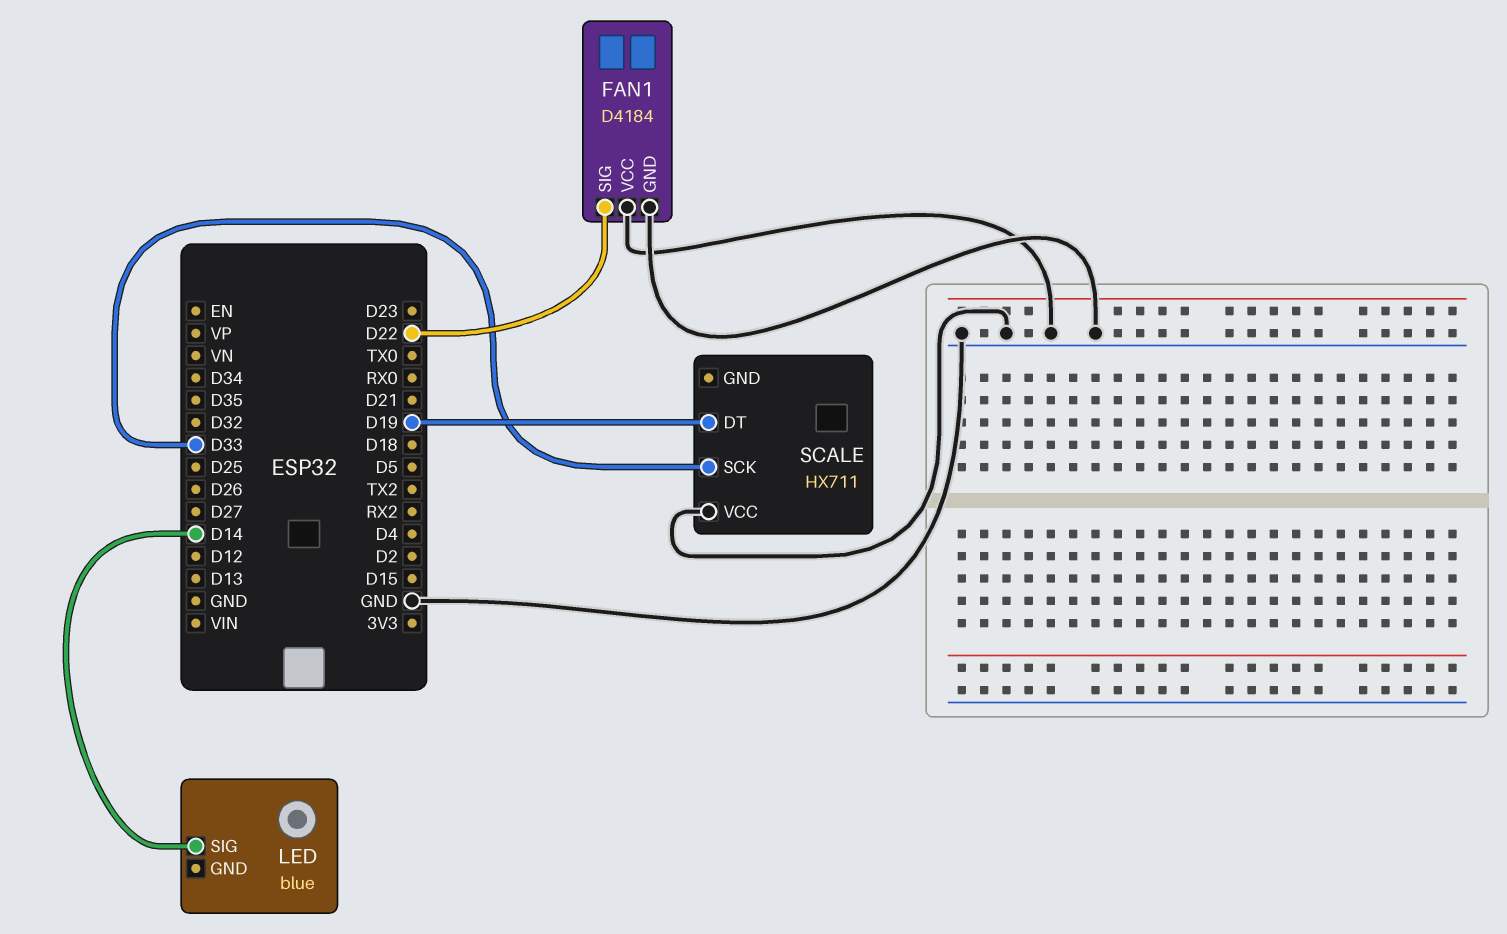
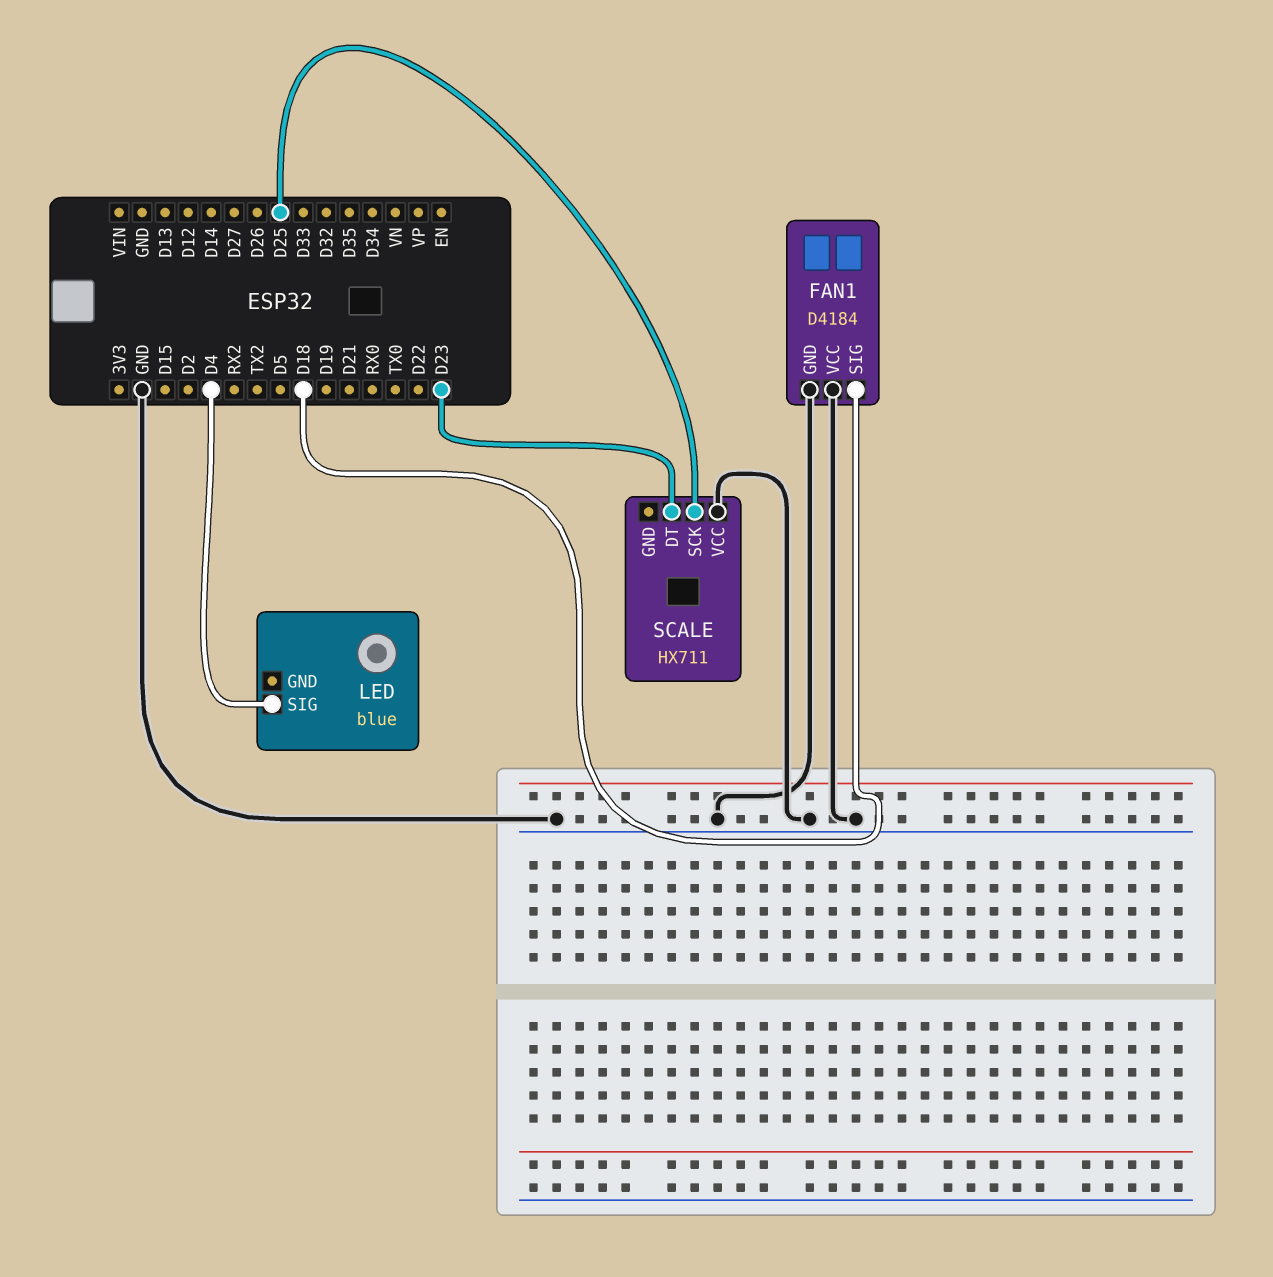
FAN1 pin SIG: D22 -> D18
LED pin SIG: D14 -> D4
SCALE pin DT: D19 -> D23
SCALE pin SCK: D33 -> D25

